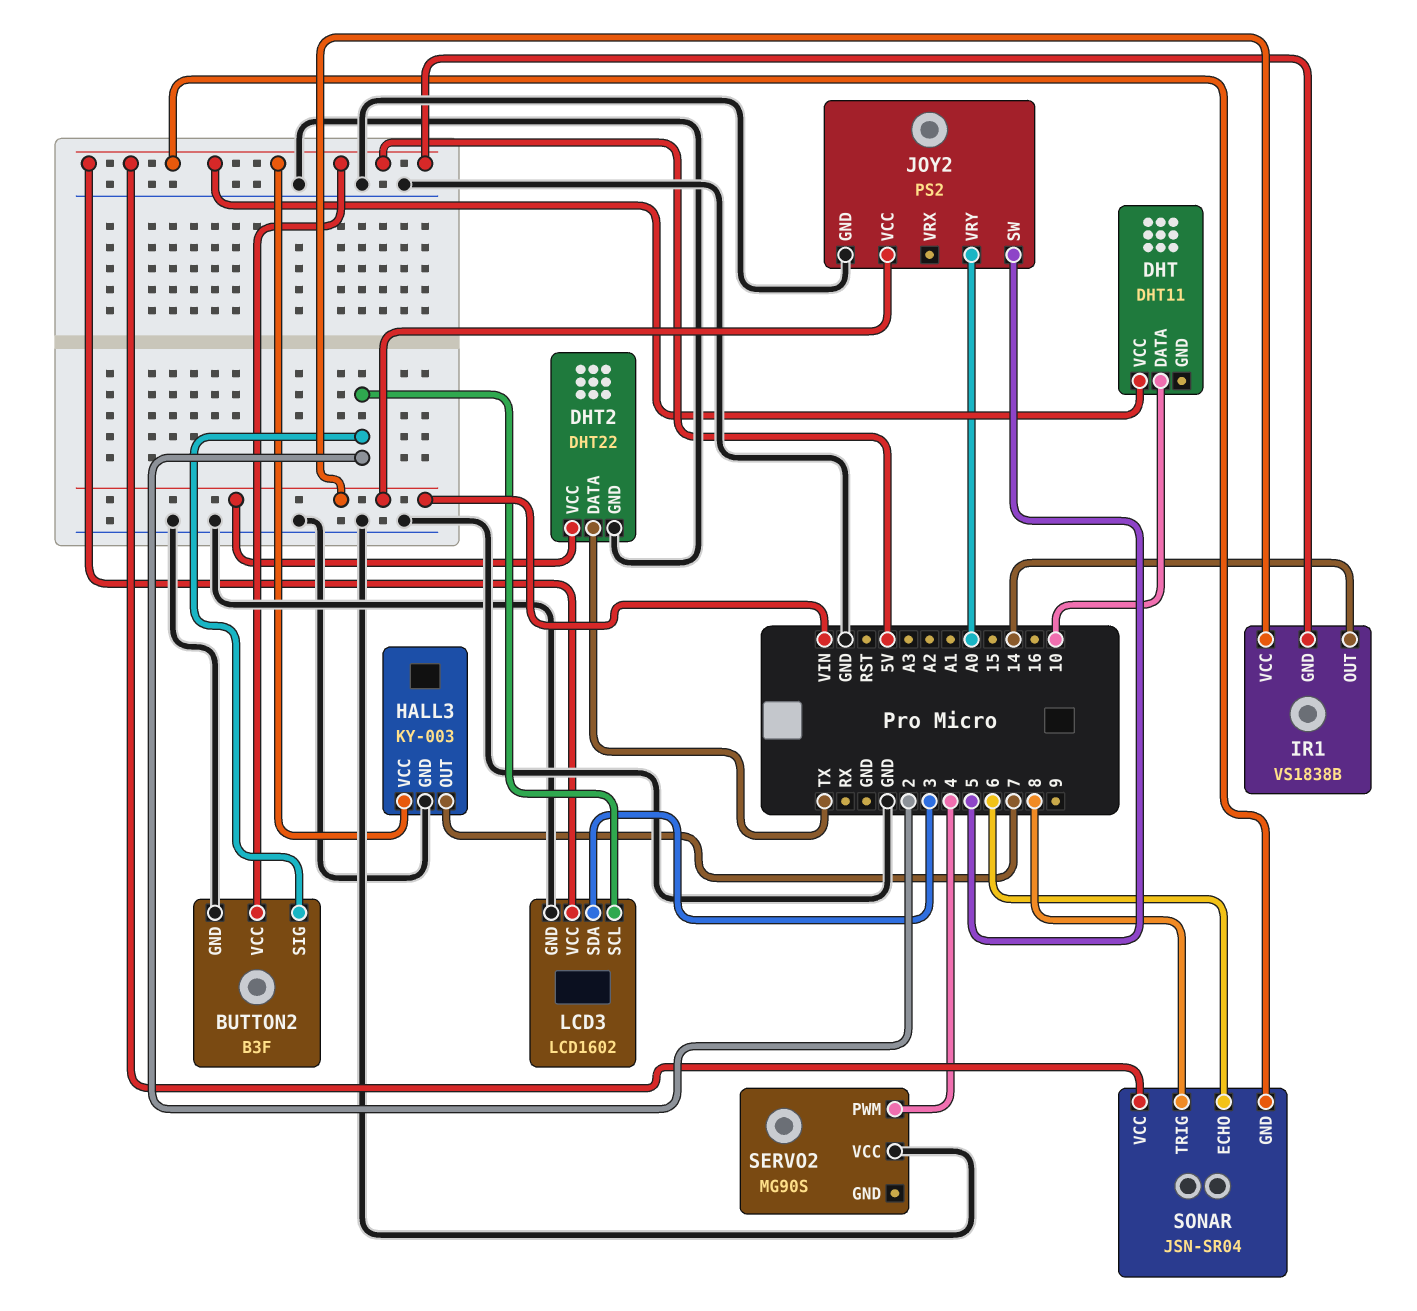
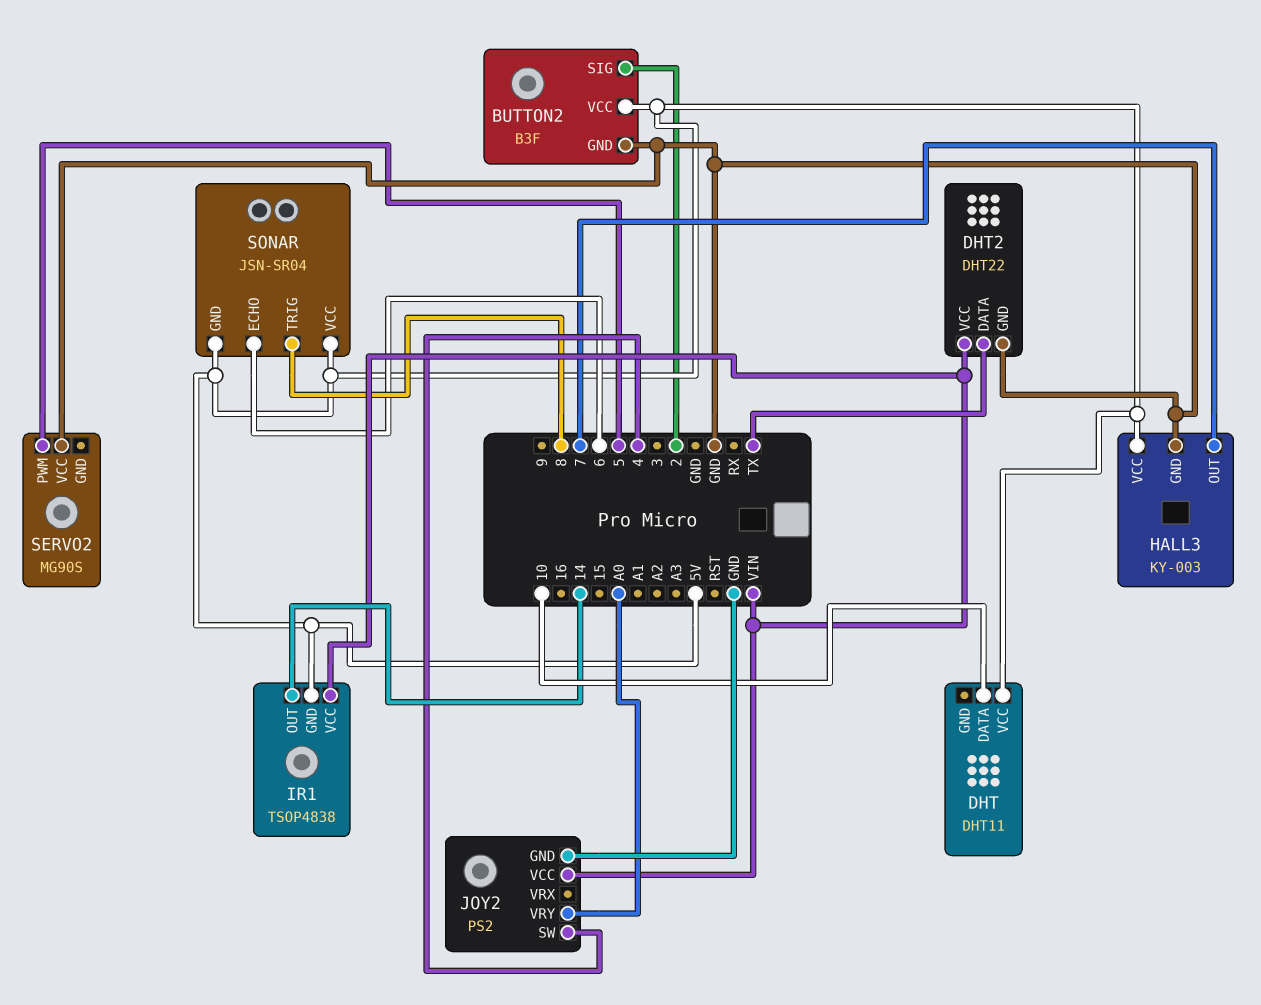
IR1: VS1838B -> TSOP4838
JOY2 pin SW: 5 -> 4
LCD3: LCD1602 -> none
LCD3 pin GND: GND -> none
LCD3 pin SCL: 2 -> none
LCD3 pin SDA: 3 -> none
LCD3 pin VCC: 5V -> none
SERVO2 pin PWM: 4 -> 5

